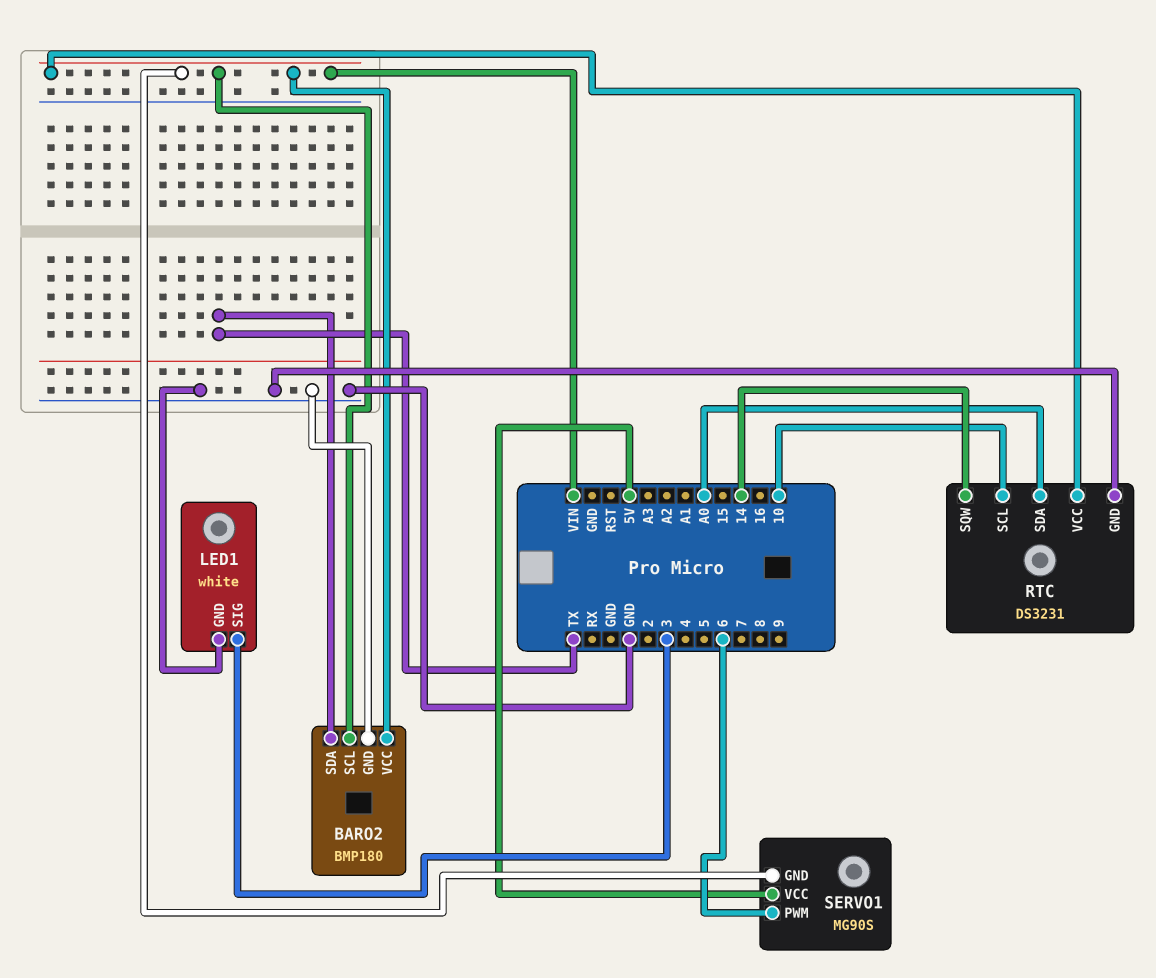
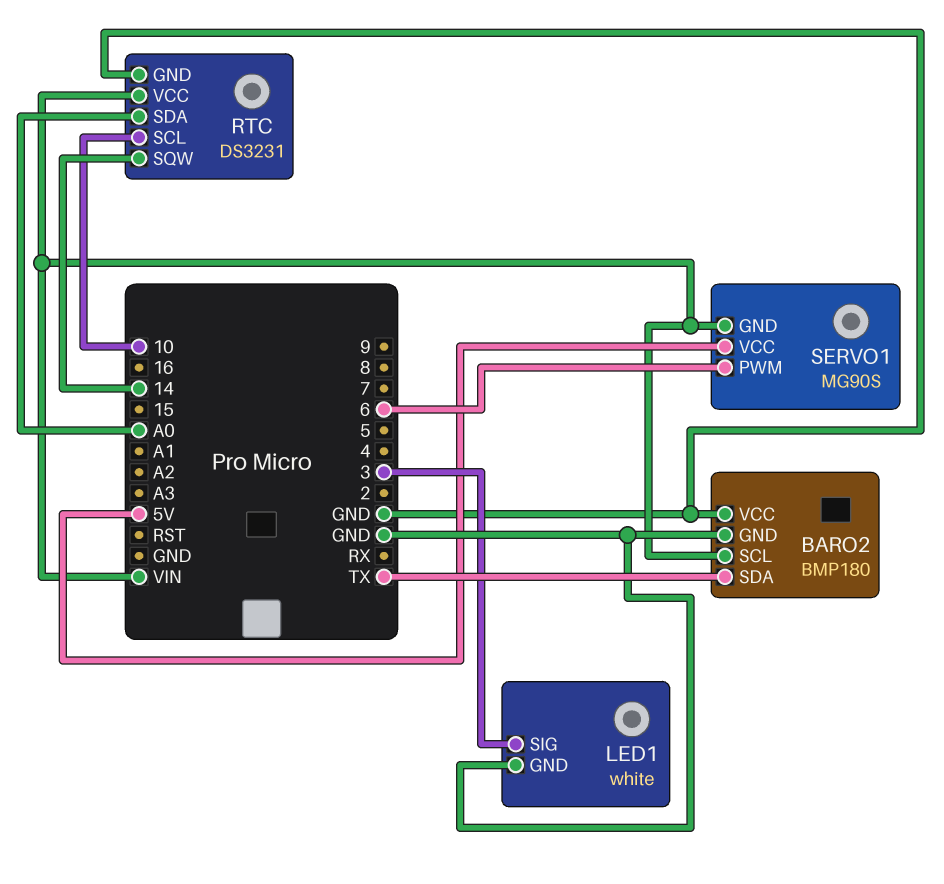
BARO2 pin VCC: VIN -> GND

